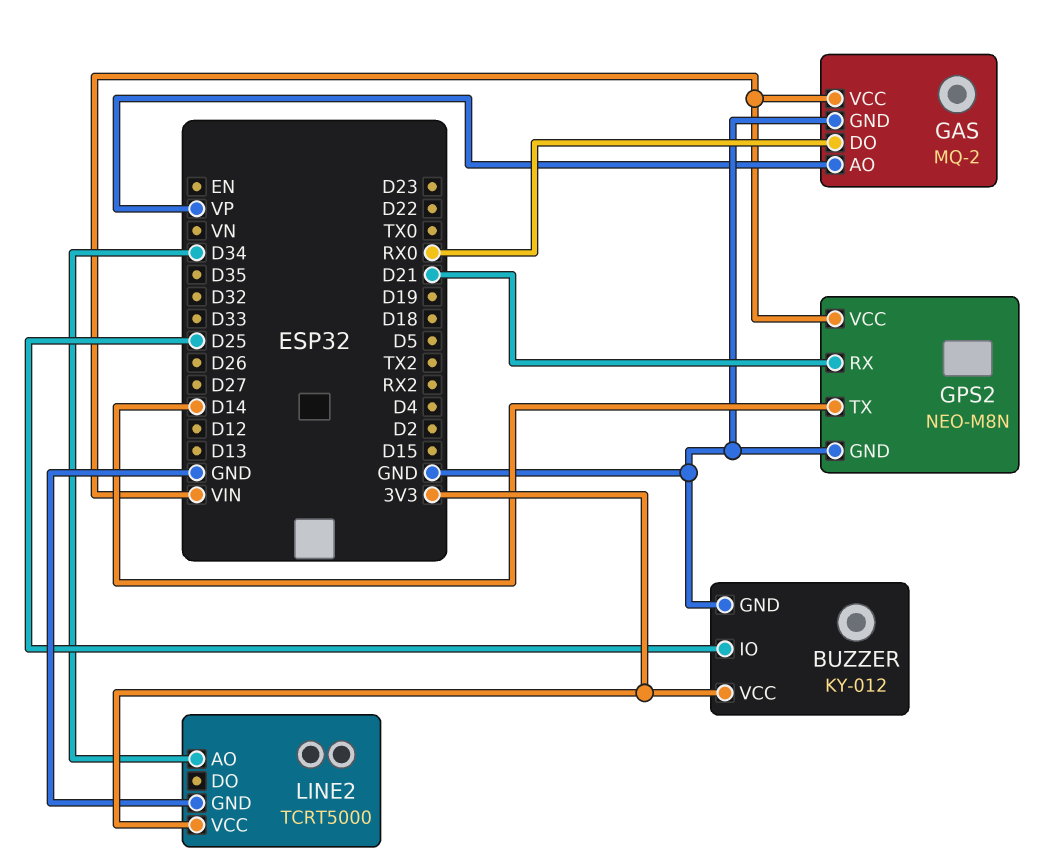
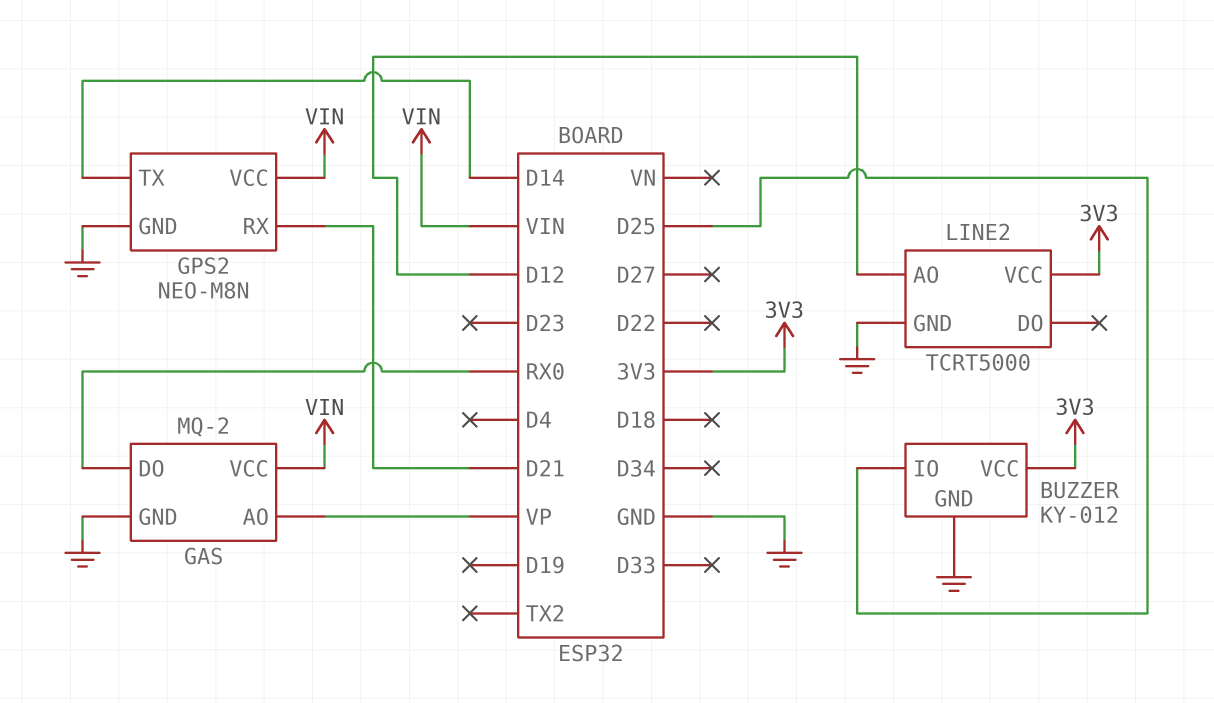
LINE2 pin AO: D34 -> D12

